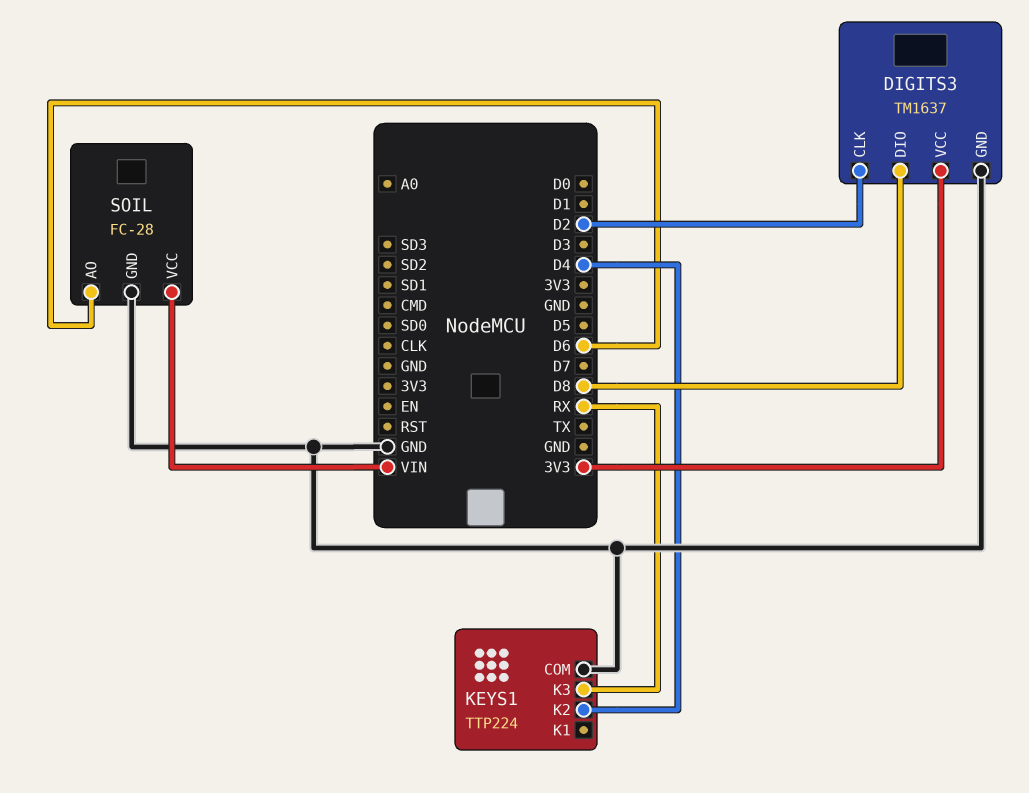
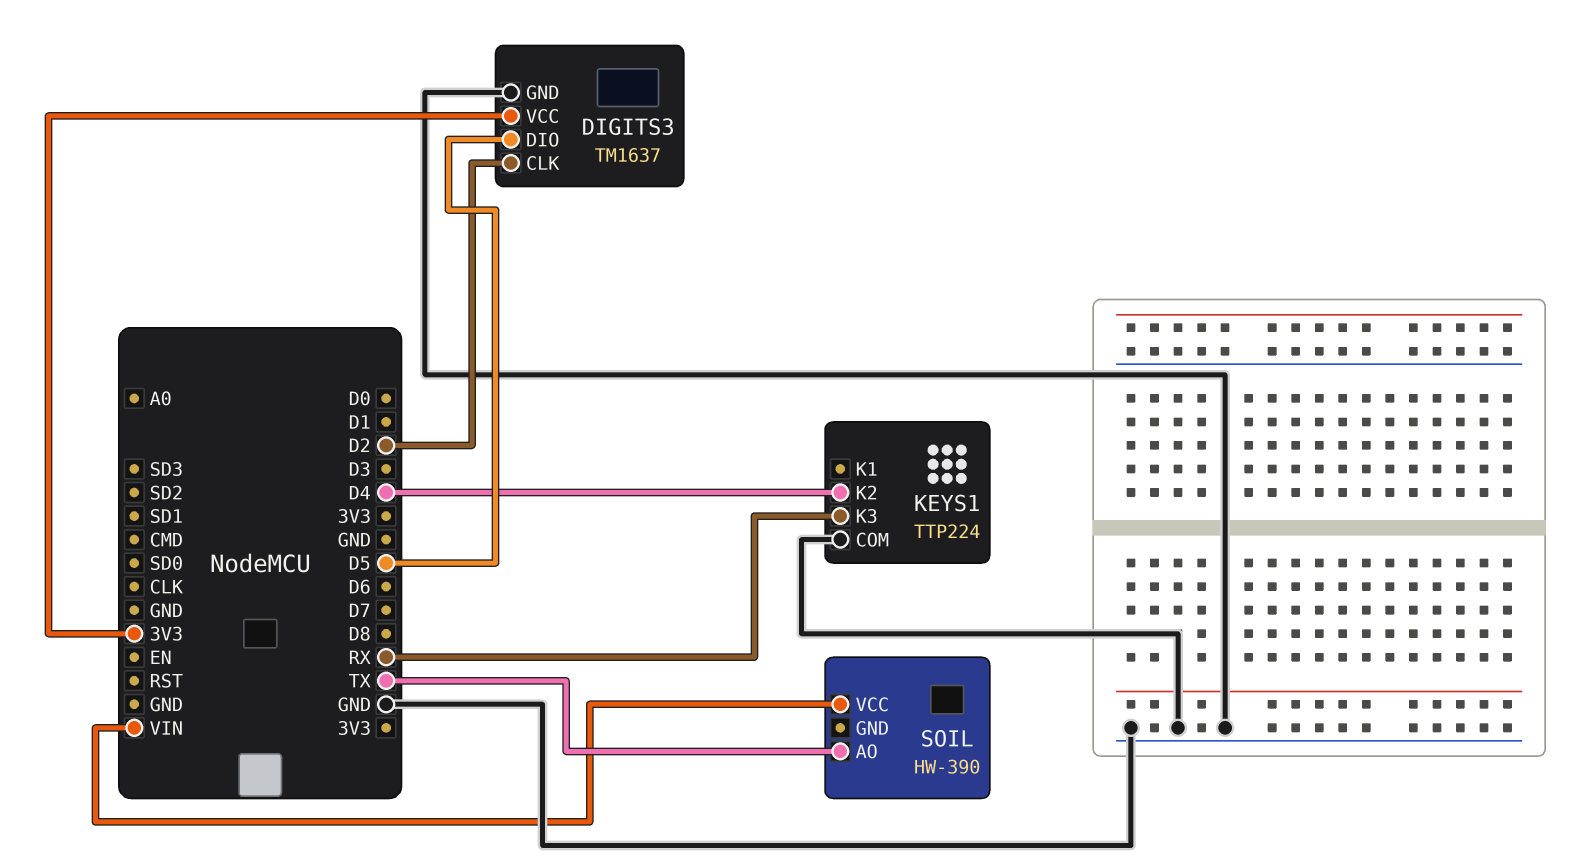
DIGITS3 pin DIO: D8 -> D5
SOIL: FC-28 -> HW-390
SOIL pin AO: D6 -> TX
SOIL pin GND: GND -> none

